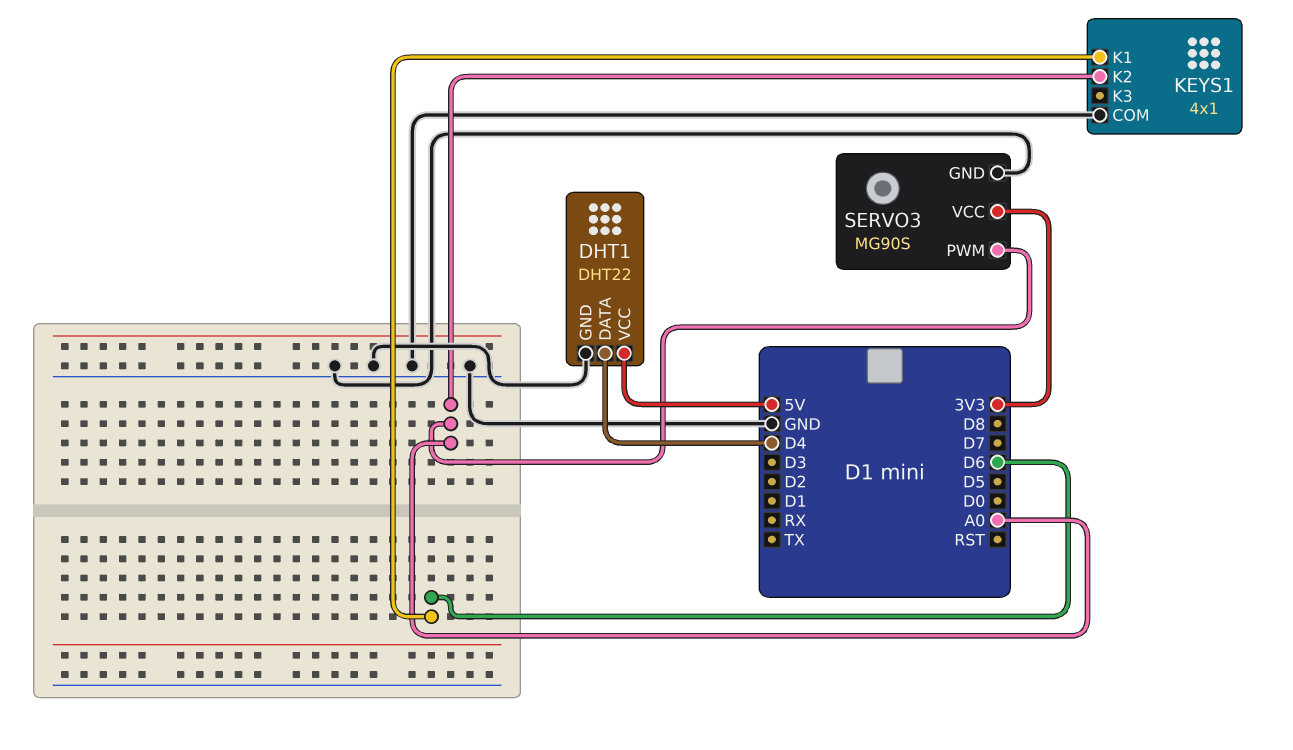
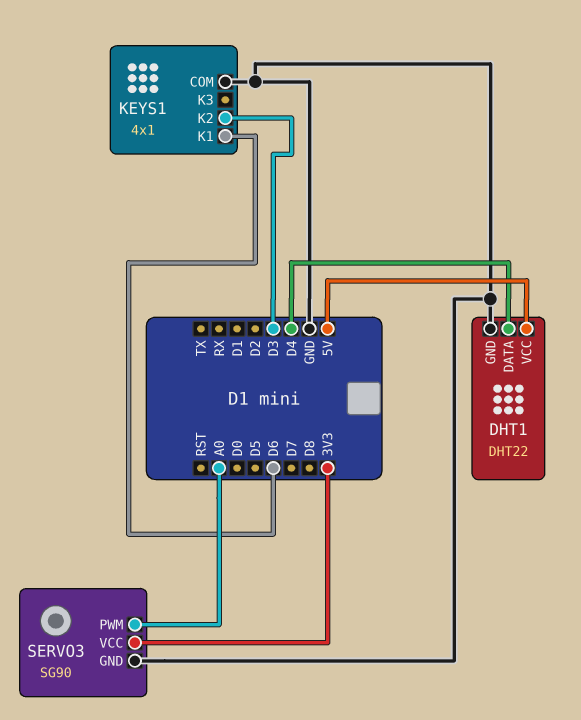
KEYS1 pin K2: A0 -> D3
SERVO3: MG90S -> SG90

